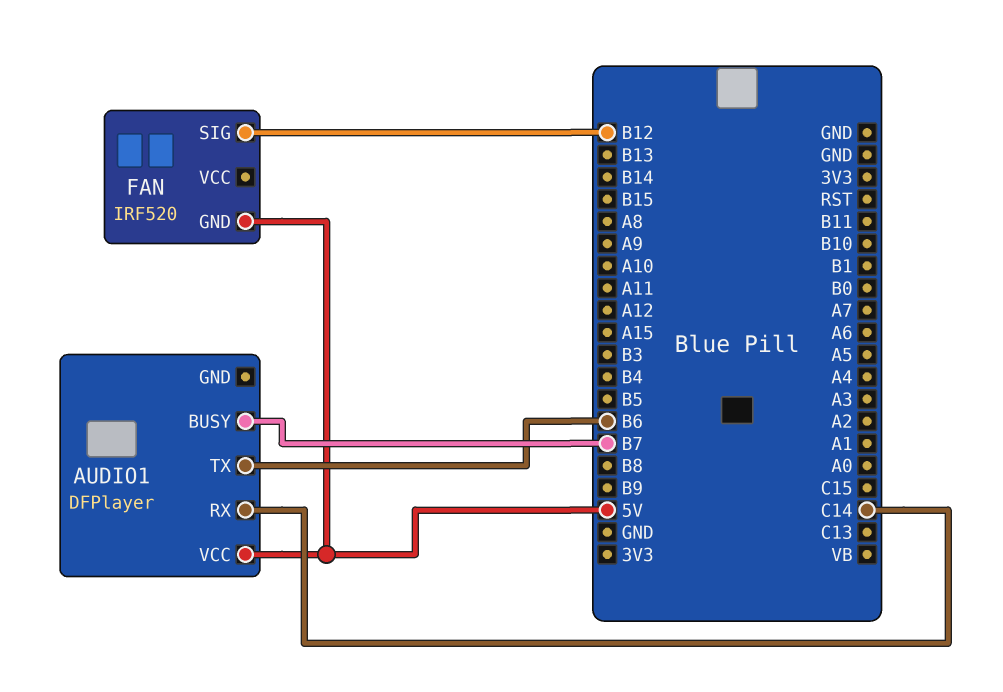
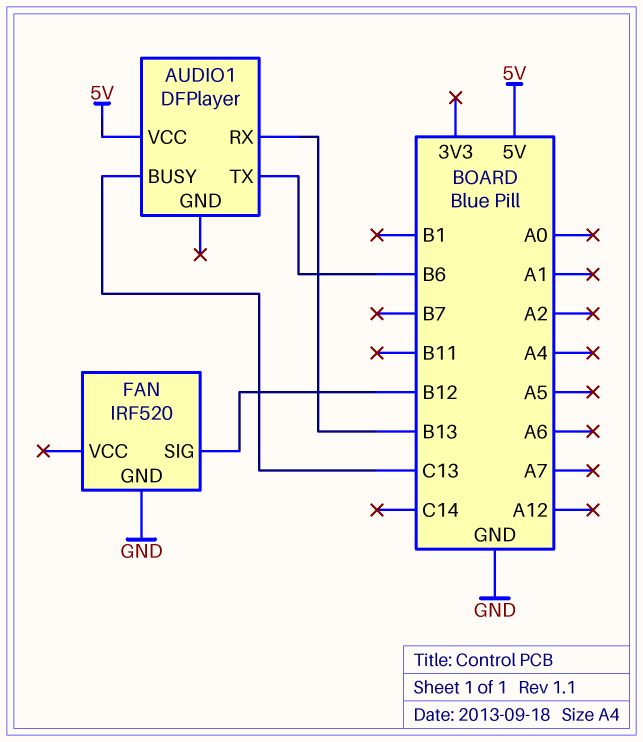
AUDIO1 pin BUSY: B7 -> C13
AUDIO1 pin RX: C14 -> B13
FAN pin GND: 5V -> GND

